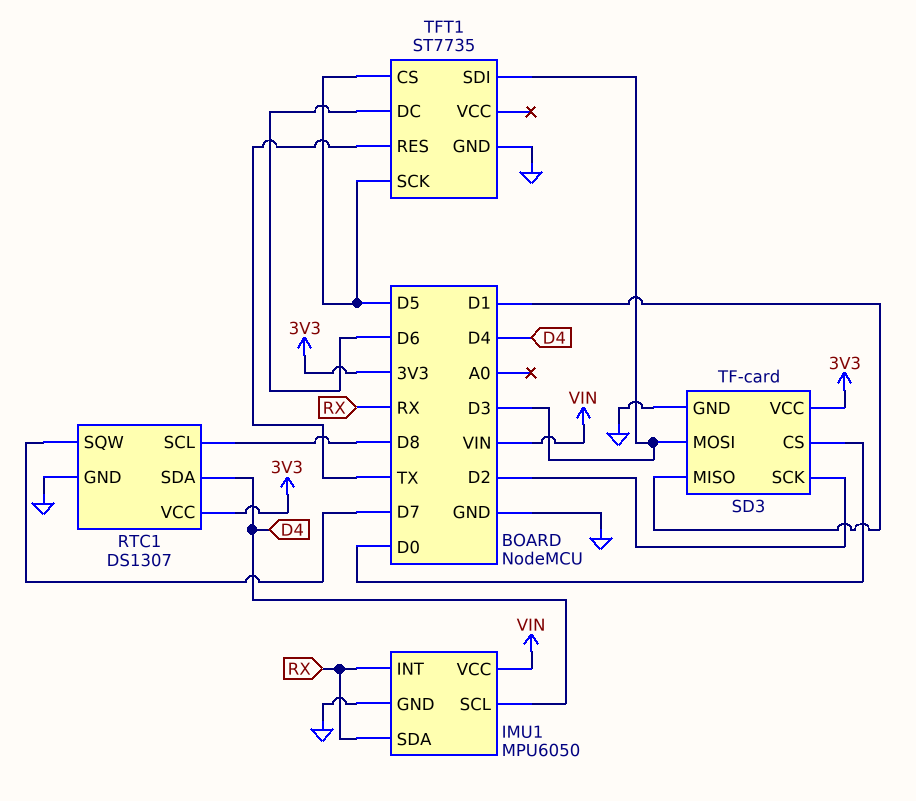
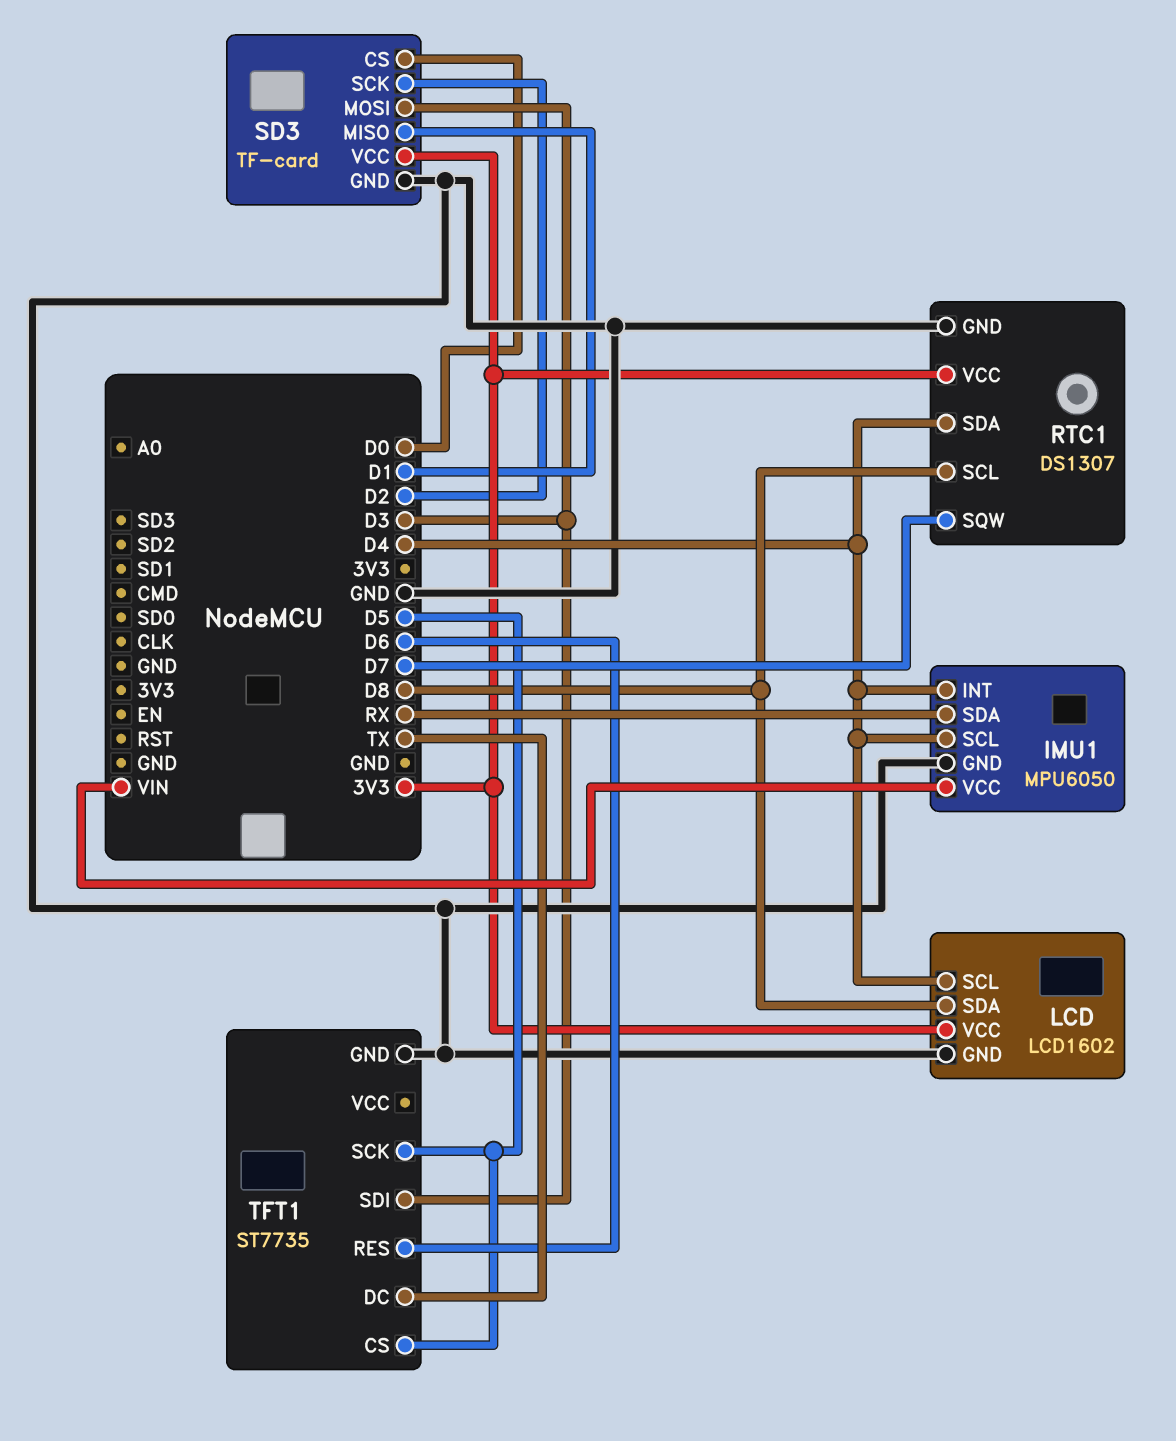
IMU1 pin INT: RX -> D4
LCD: none -> LCD1602
LCD pin GND: none -> GND
LCD pin SCL: none -> D4
LCD pin SDA: none -> D8
LCD pin VCC: none -> 3V3
TFT1 pin DC: D6 -> TX
TFT1 pin RES: TX -> D6

